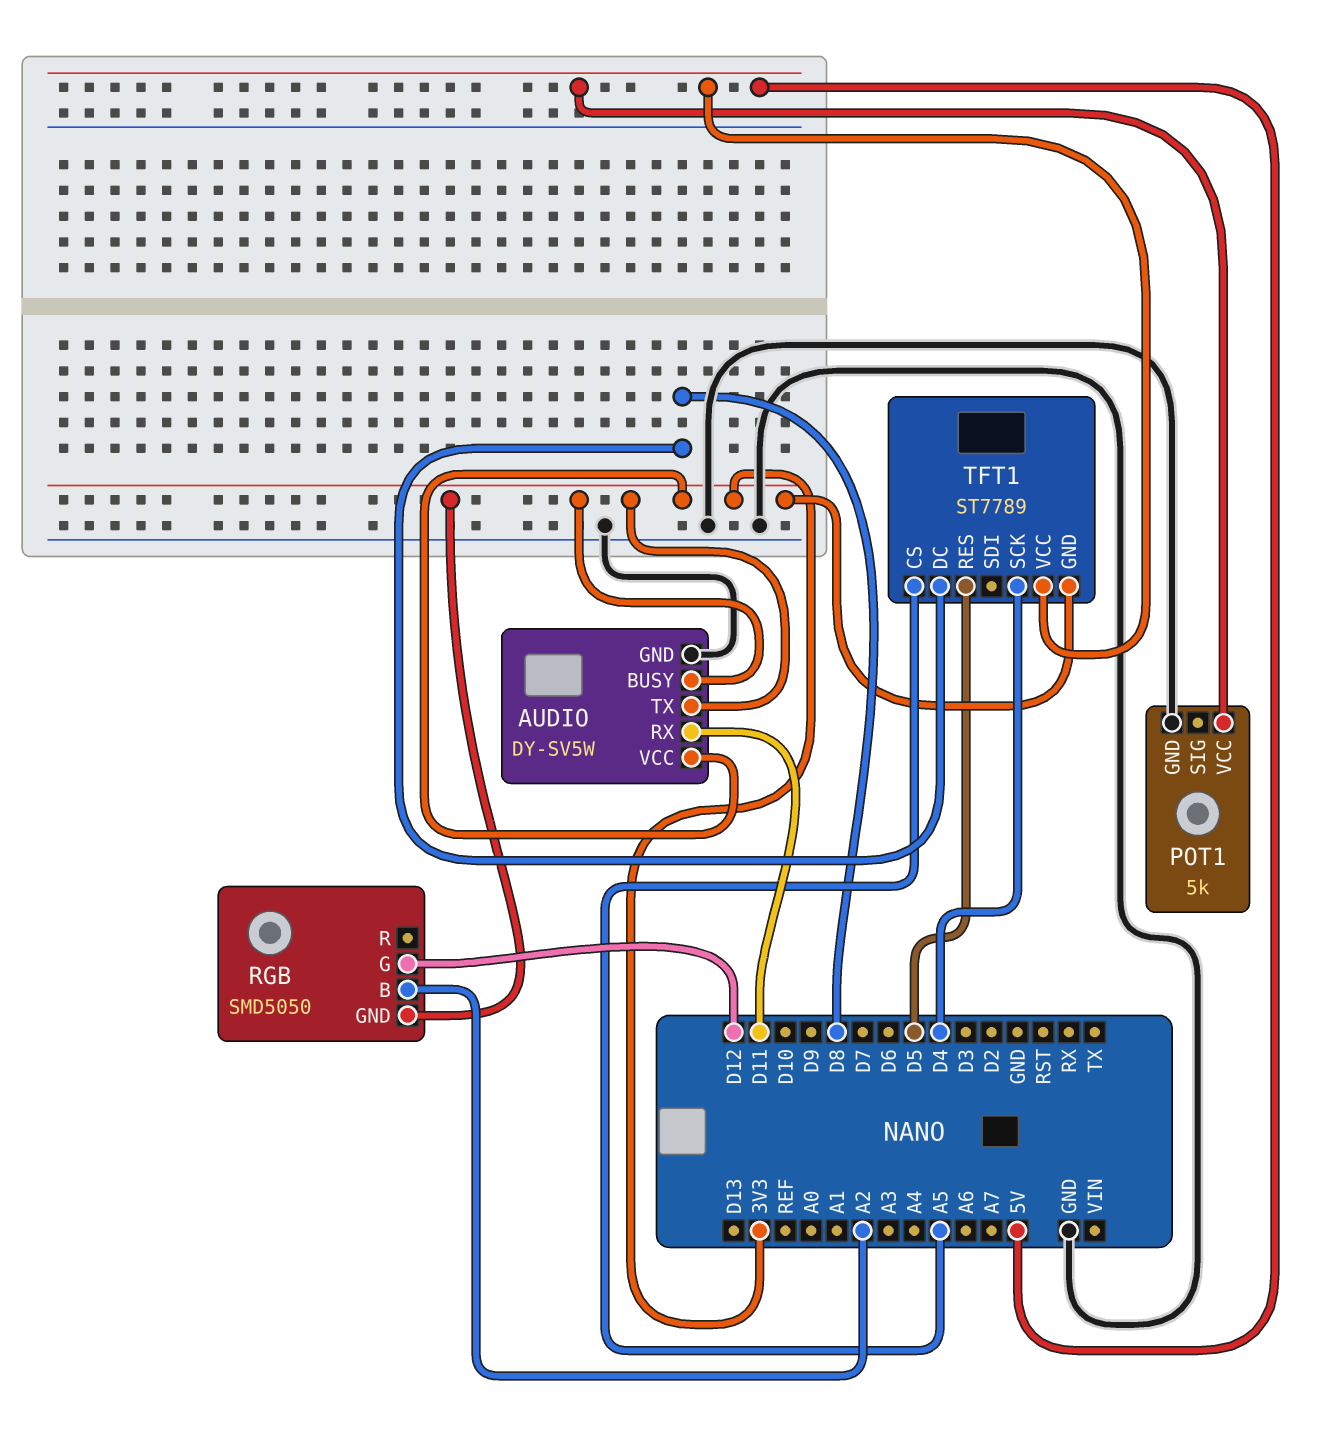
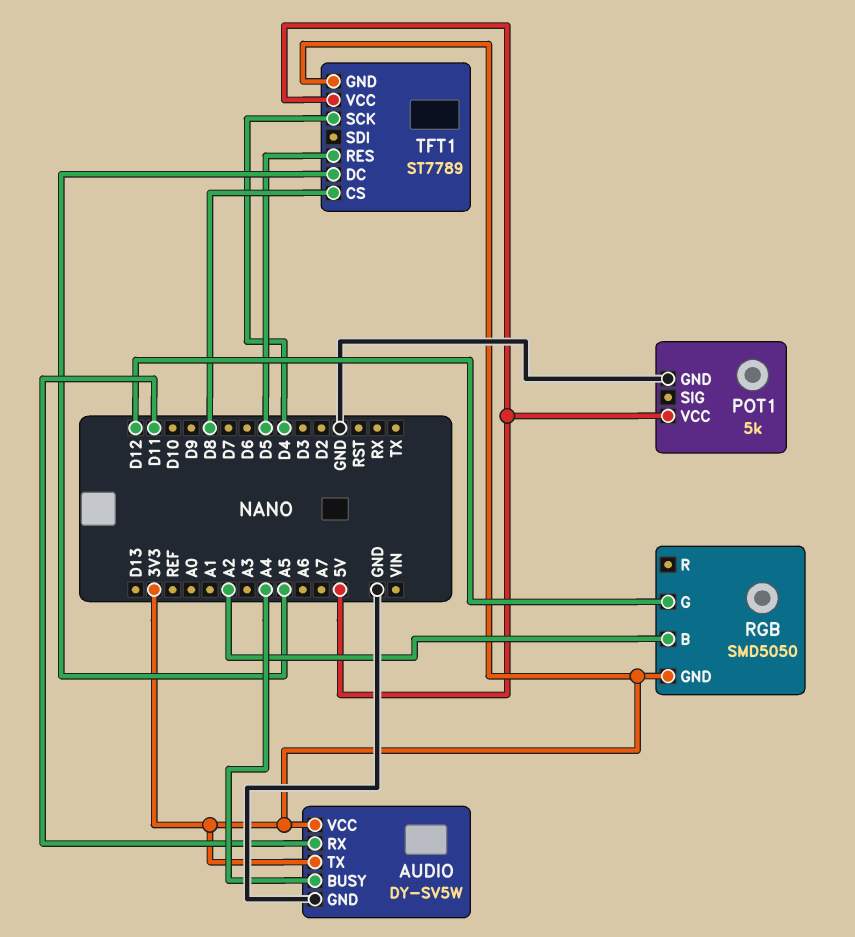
AUDIO pin BUSY: 3V3 -> A4
TFT1 pin CS: A5 -> D8
TFT1 pin DC: D8 -> A5

